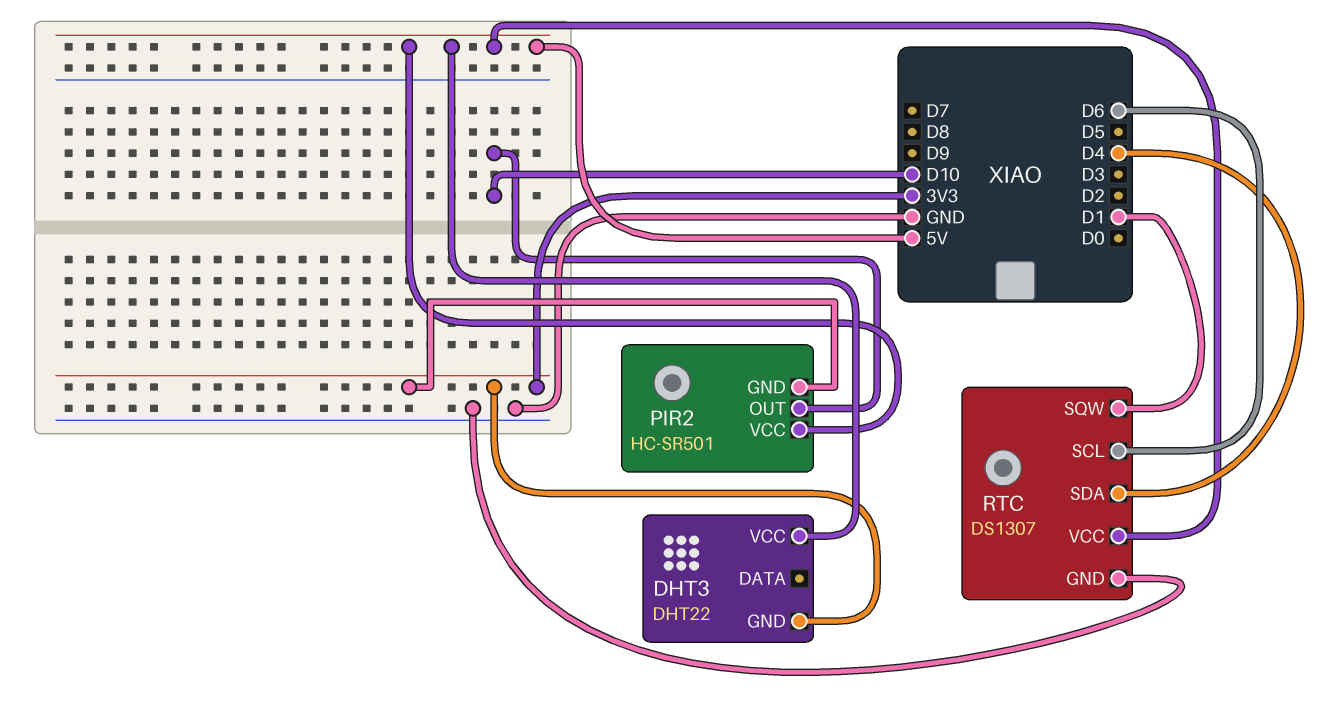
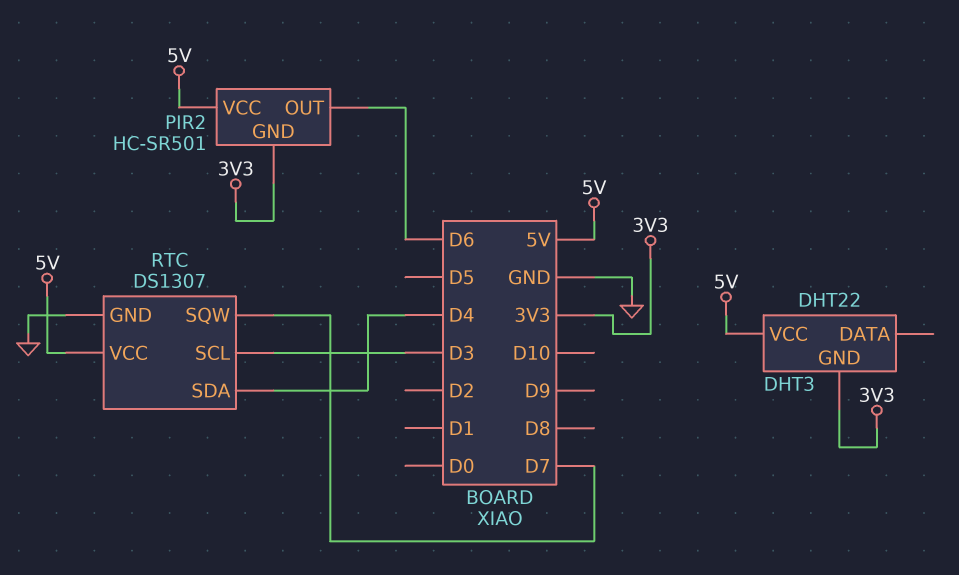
PIR2 pin OUT: D10 -> D6
RTC pin SCL: D6 -> D3
RTC pin SQW: D1 -> D7

